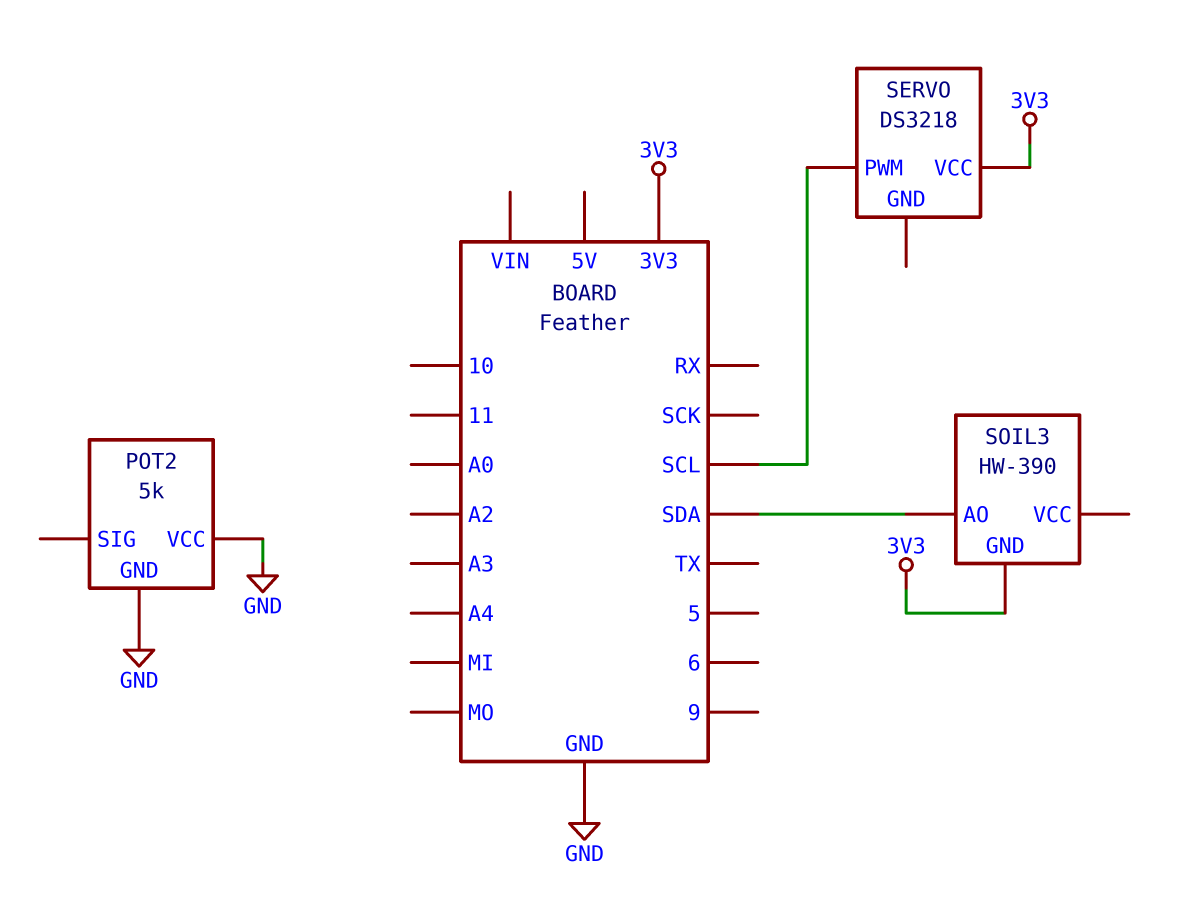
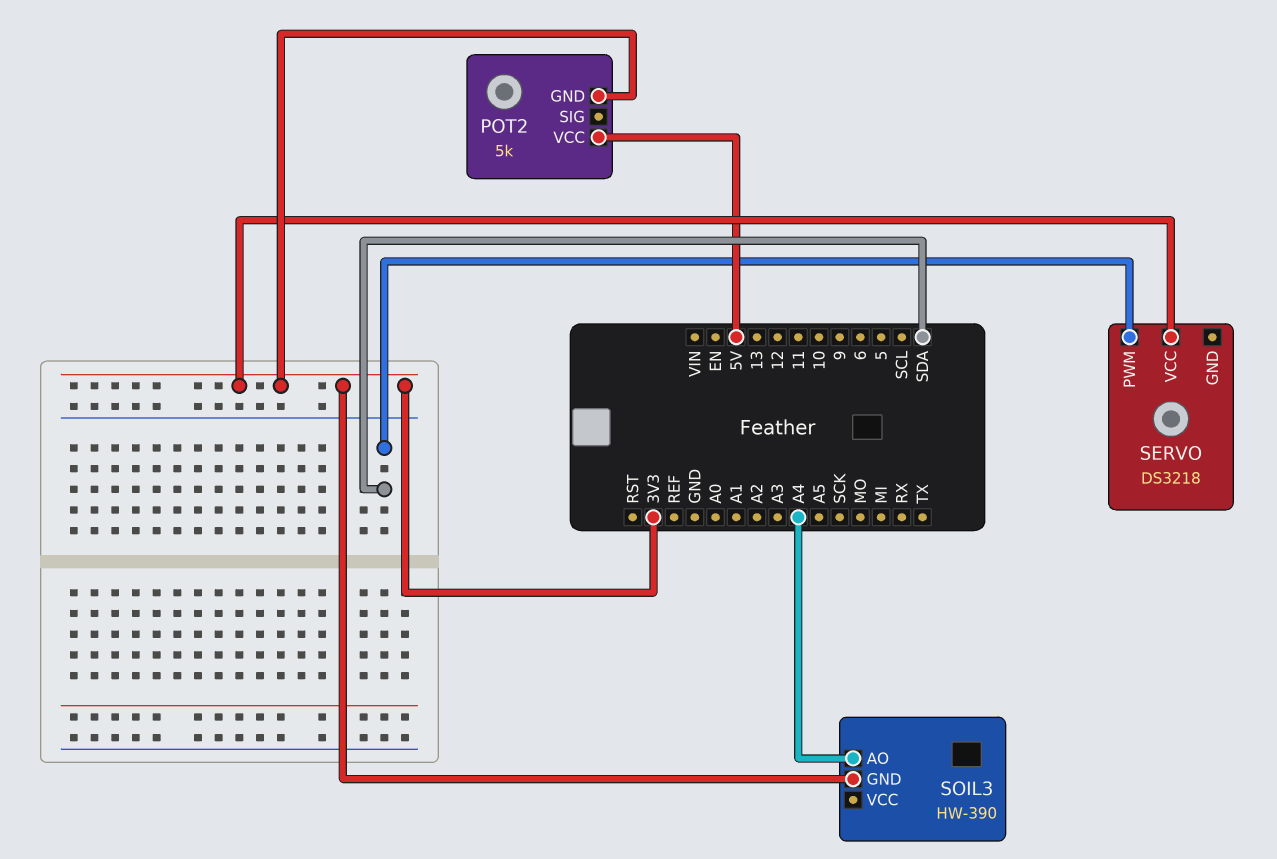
POT2 pin GND: GND -> 3V3
POT2 pin VCC: GND -> 5V
SERVO pin PWM: SCL -> SDA
SOIL3 pin AO: SDA -> A4

